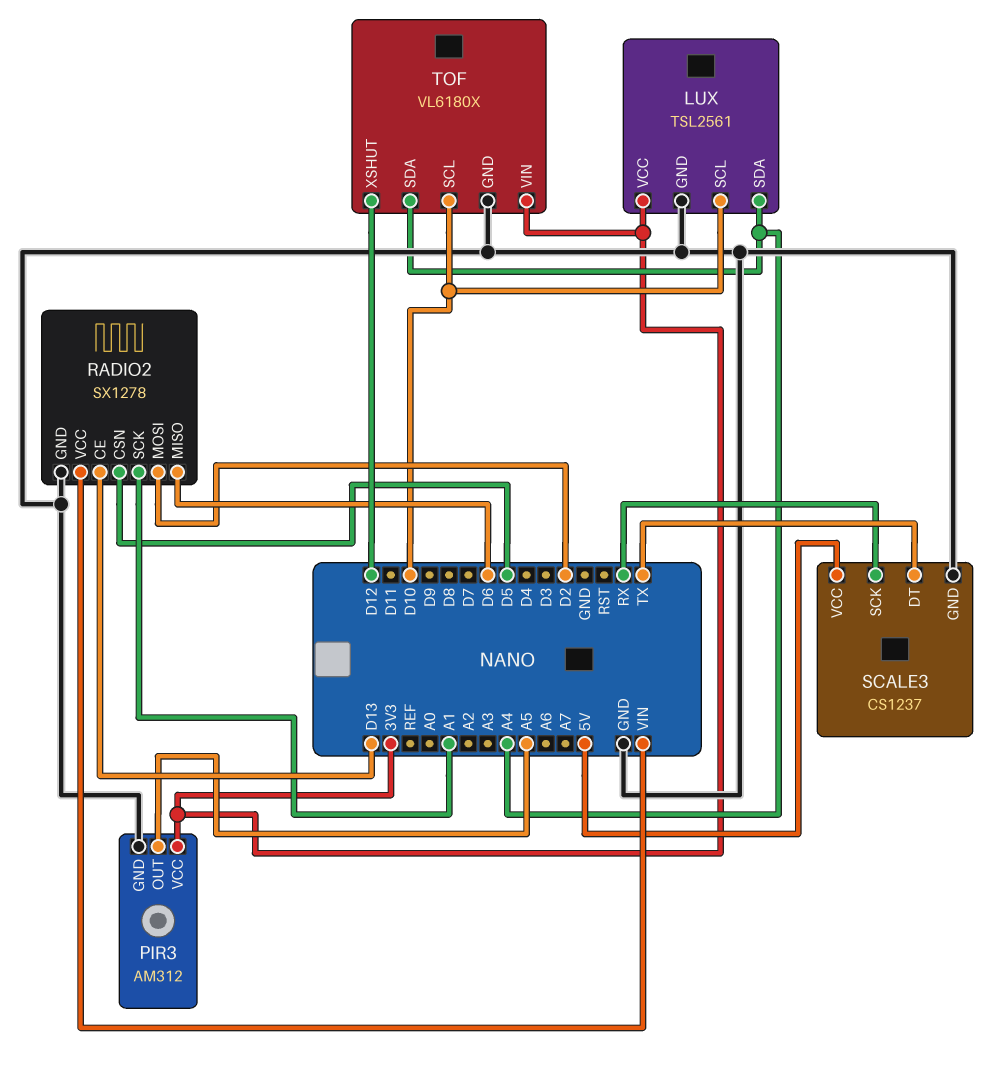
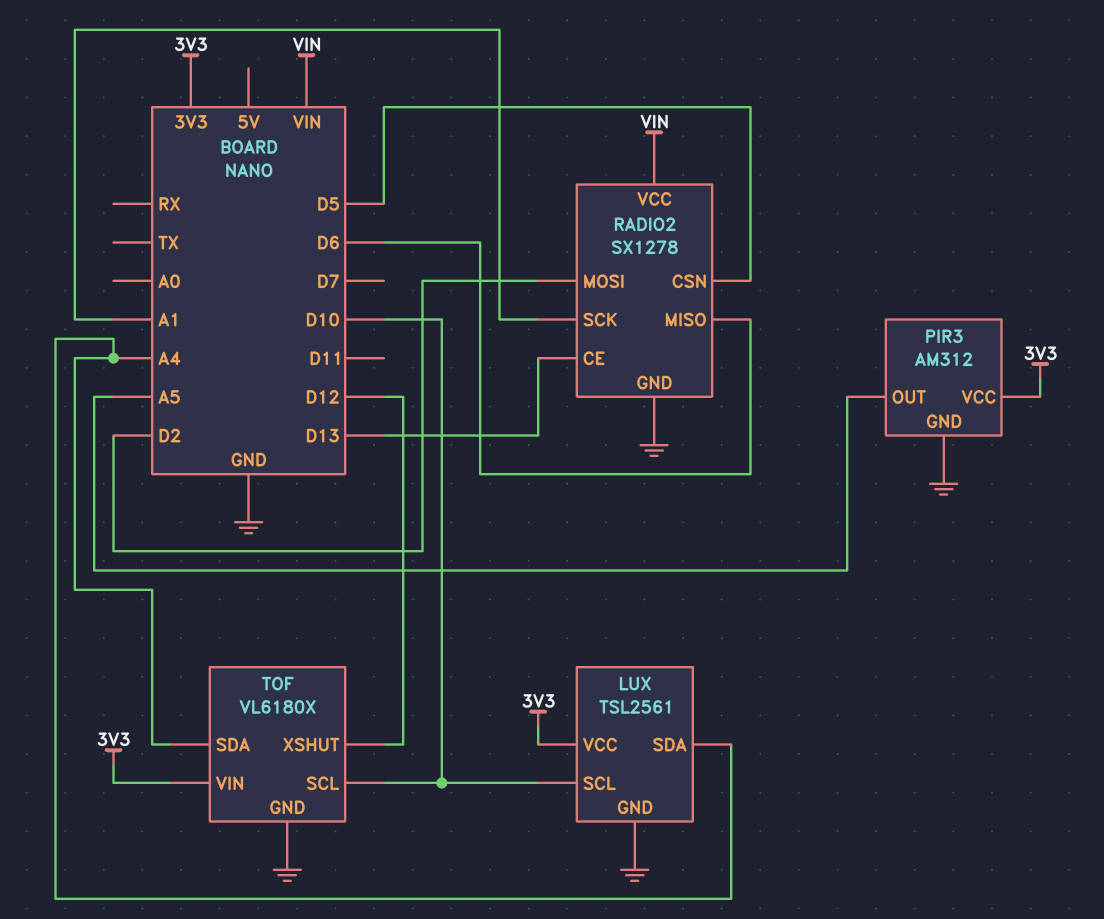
SCALE3: CS1237 -> none
SCALE3 pin DT: TX -> none
SCALE3 pin GND: GND -> none
SCALE3 pin SCK: RX -> none
SCALE3 pin VCC: 5V -> none

